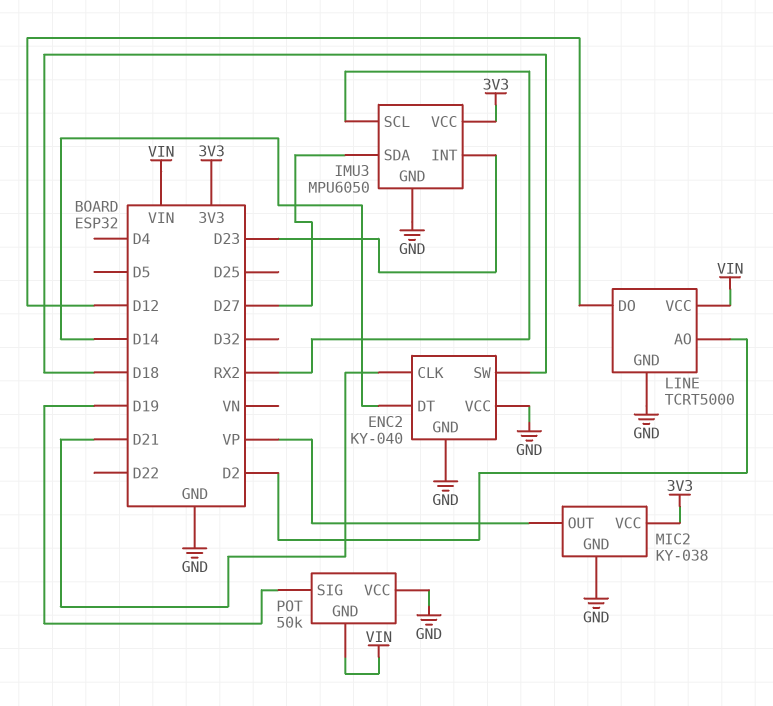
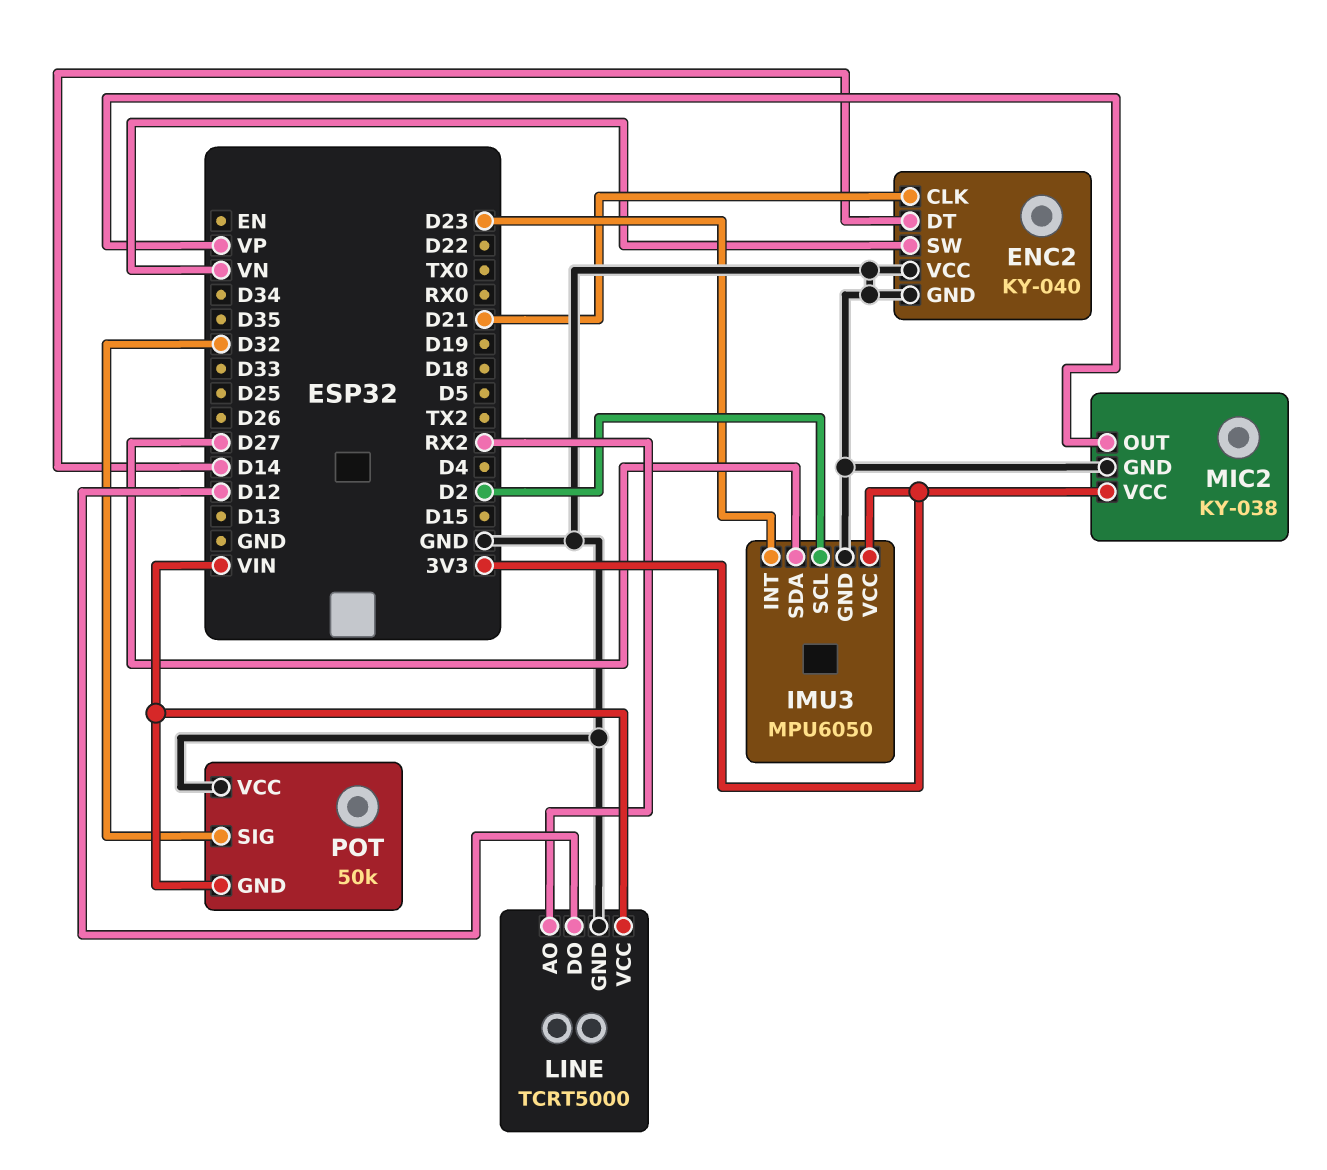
ENC2 pin SW: D18 -> VN
IMU3 pin SCL: RX2 -> D2
LINE pin AO: D2 -> RX2
POT pin SIG: D19 -> D32

